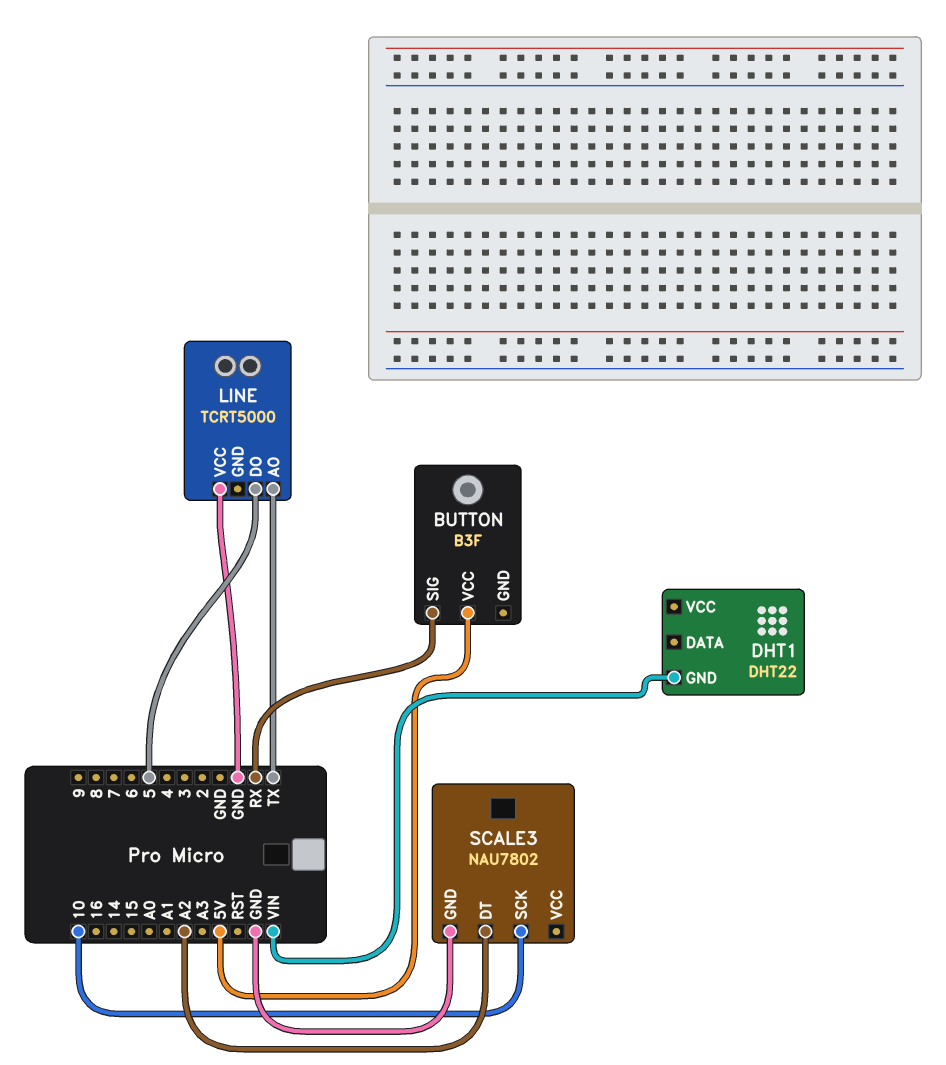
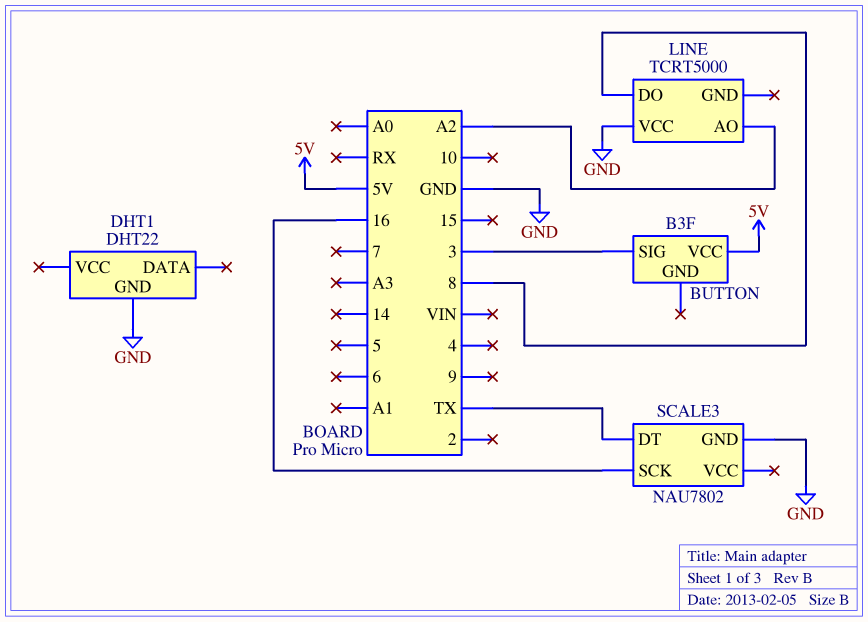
BUTTON pin SIG: RX -> 3
DHT1 pin GND: VIN -> GND
LINE pin AO: TX -> A2
LINE pin DO: 5 -> 8
SCALE3 pin DT: A2 -> TX
SCALE3 pin SCK: 10 -> 16

